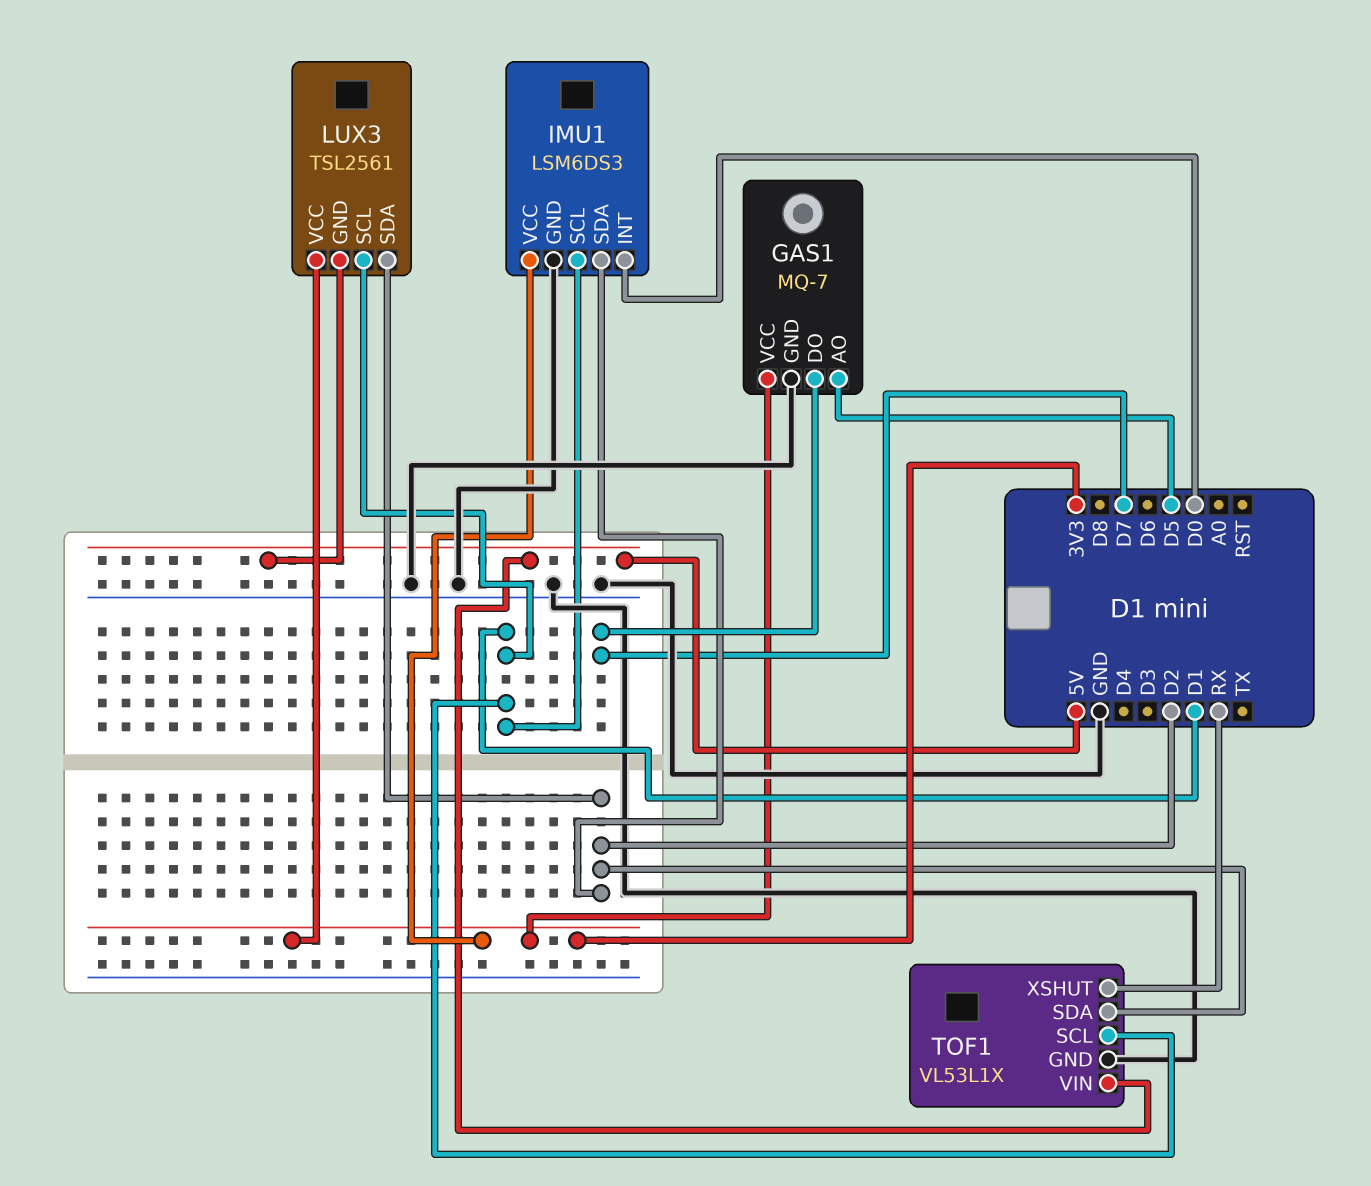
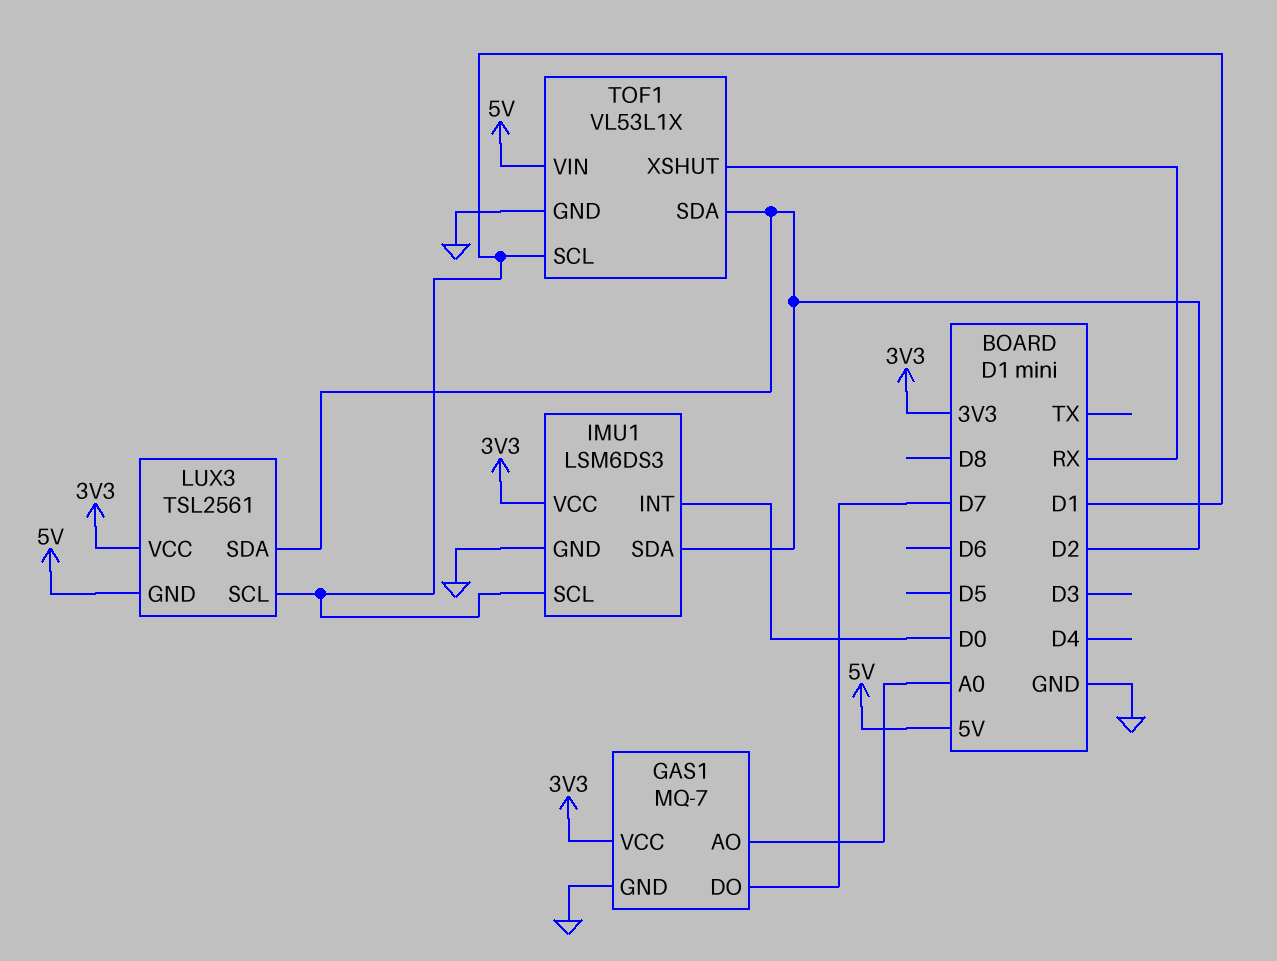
GAS1 pin AO: D5 -> A0

